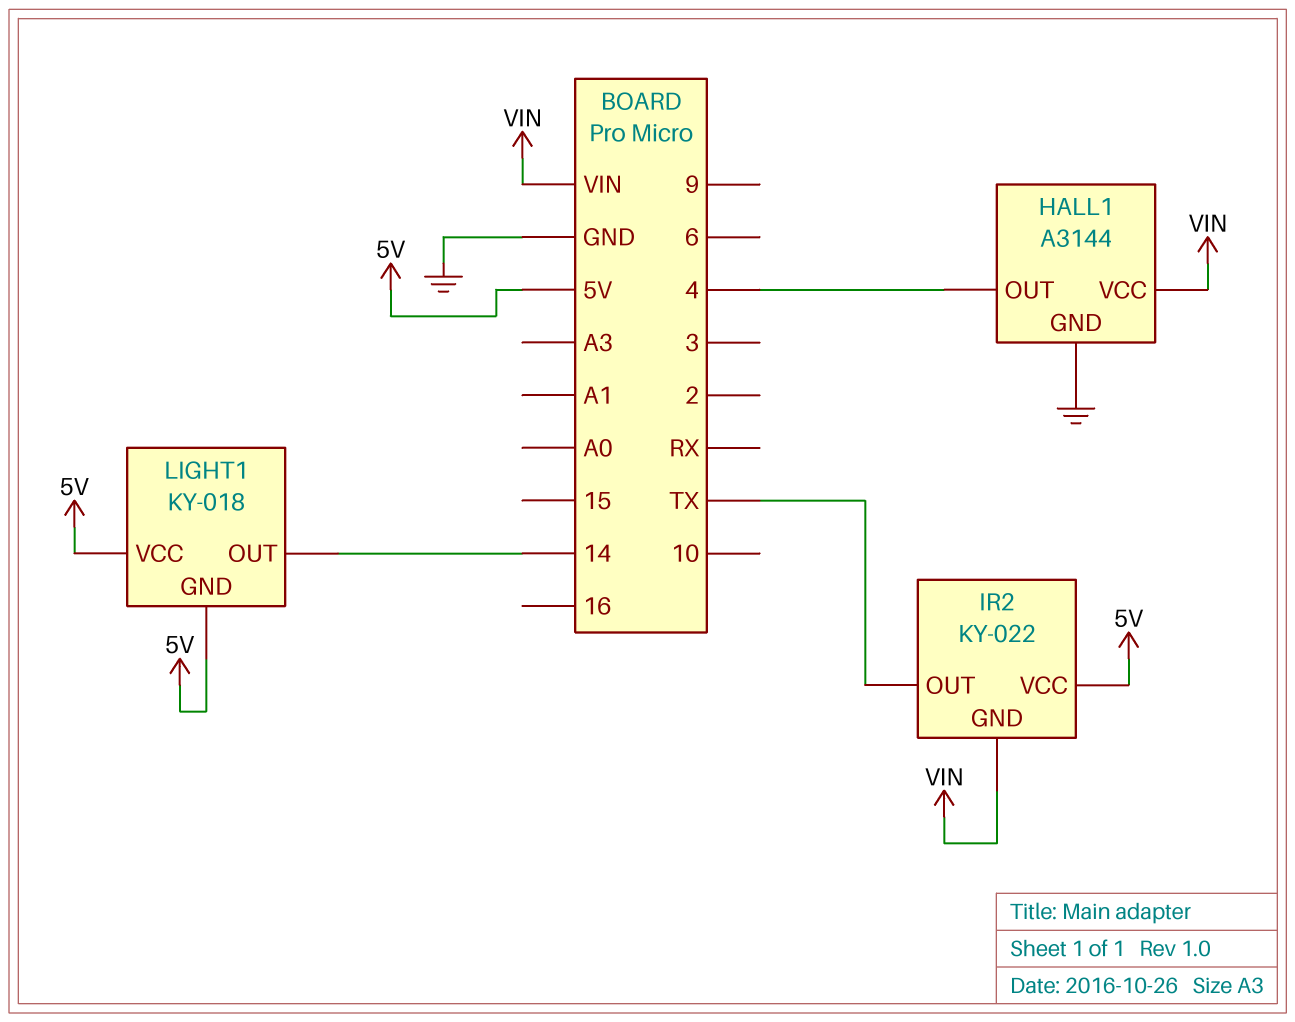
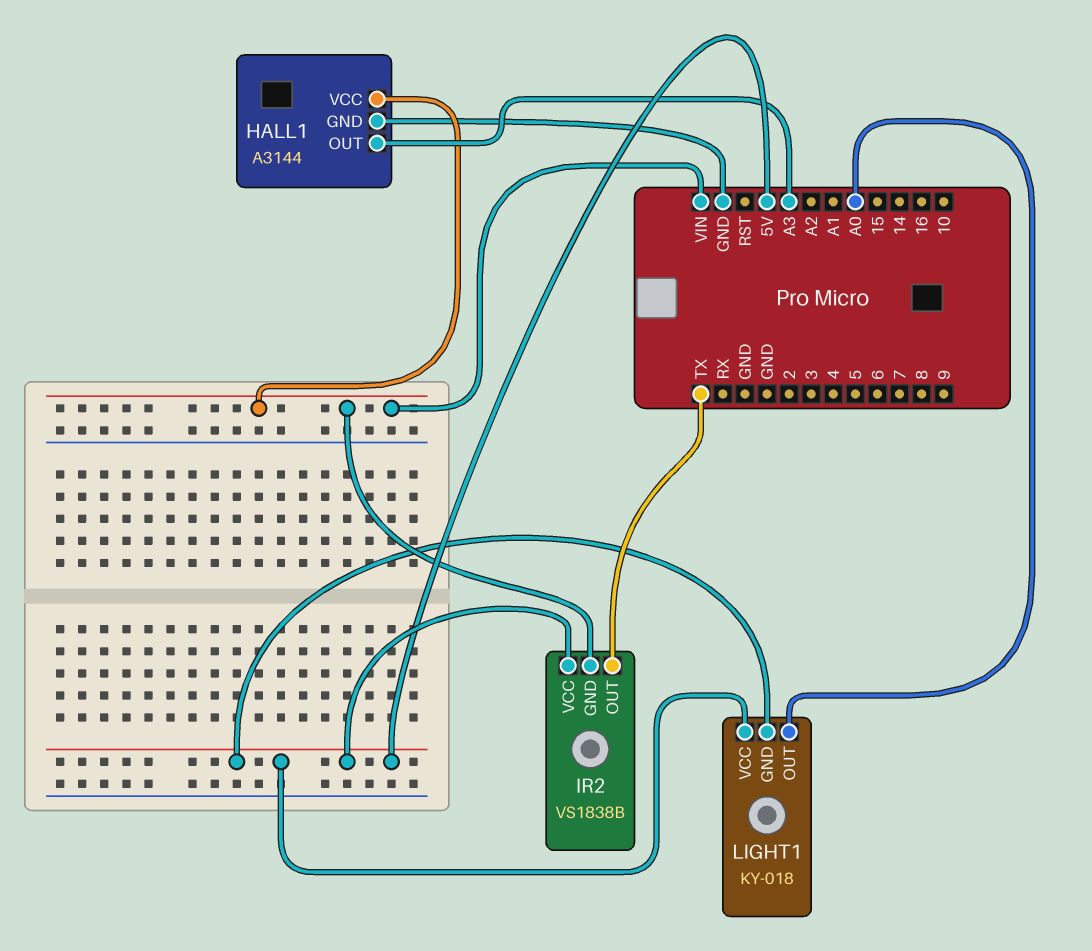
HALL1 pin OUT: 4 -> A3
IR2: KY-022 -> VS1838B
LIGHT1 pin OUT: 14 -> A0

